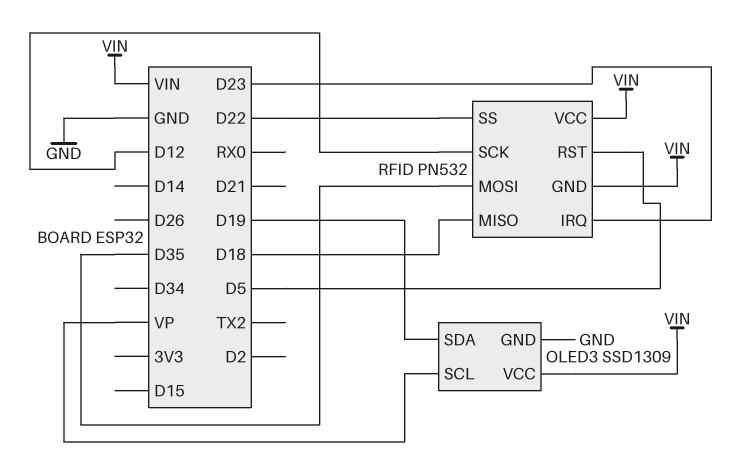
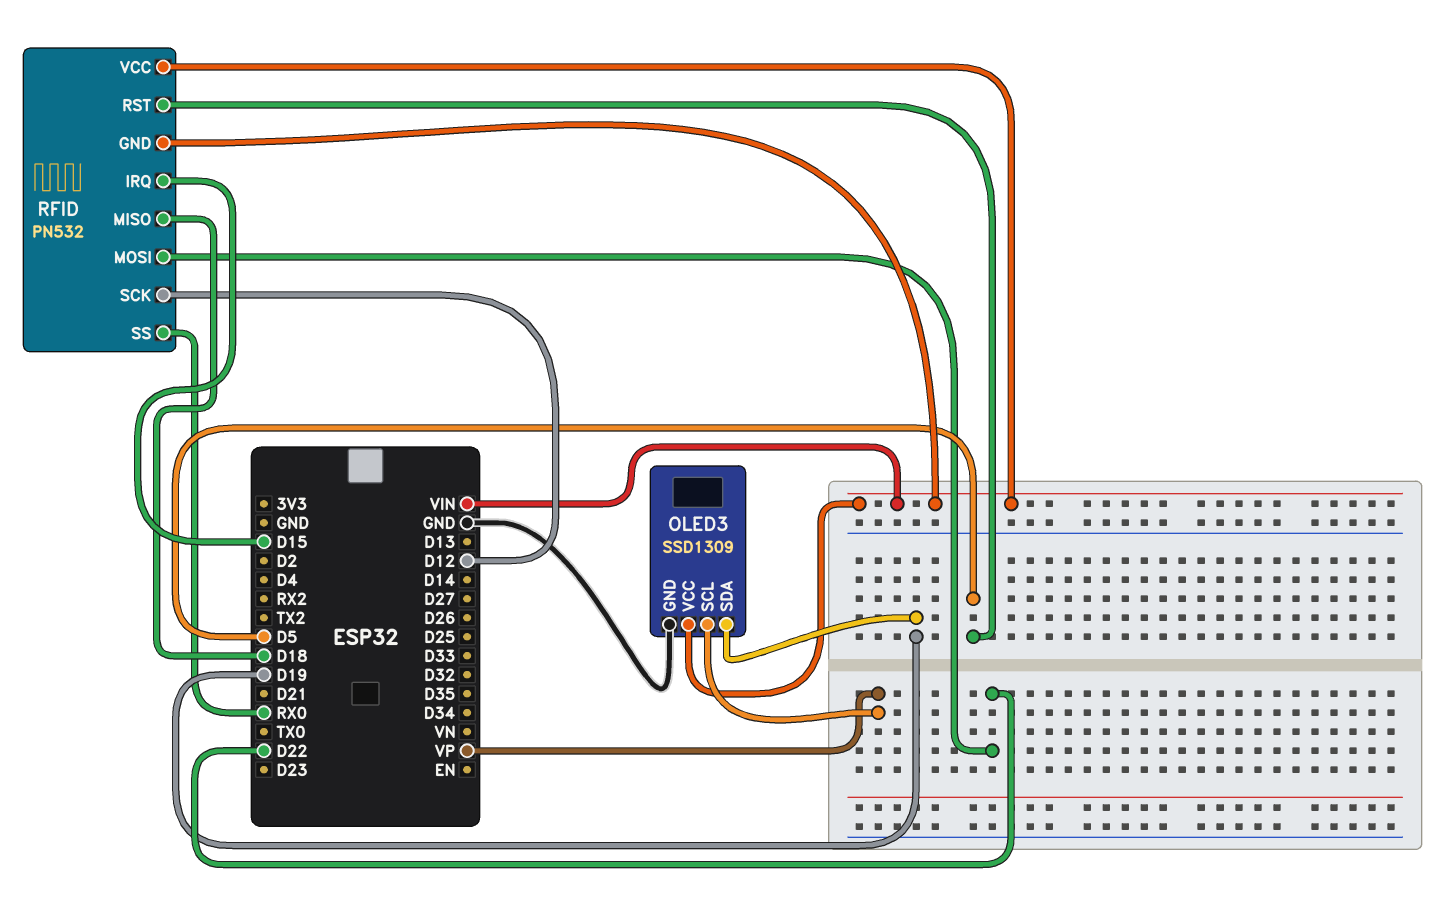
RFID pin IRQ: D23 -> D15
RFID pin MOSI: D35 -> D22
RFID pin SS: D22 -> RX0

